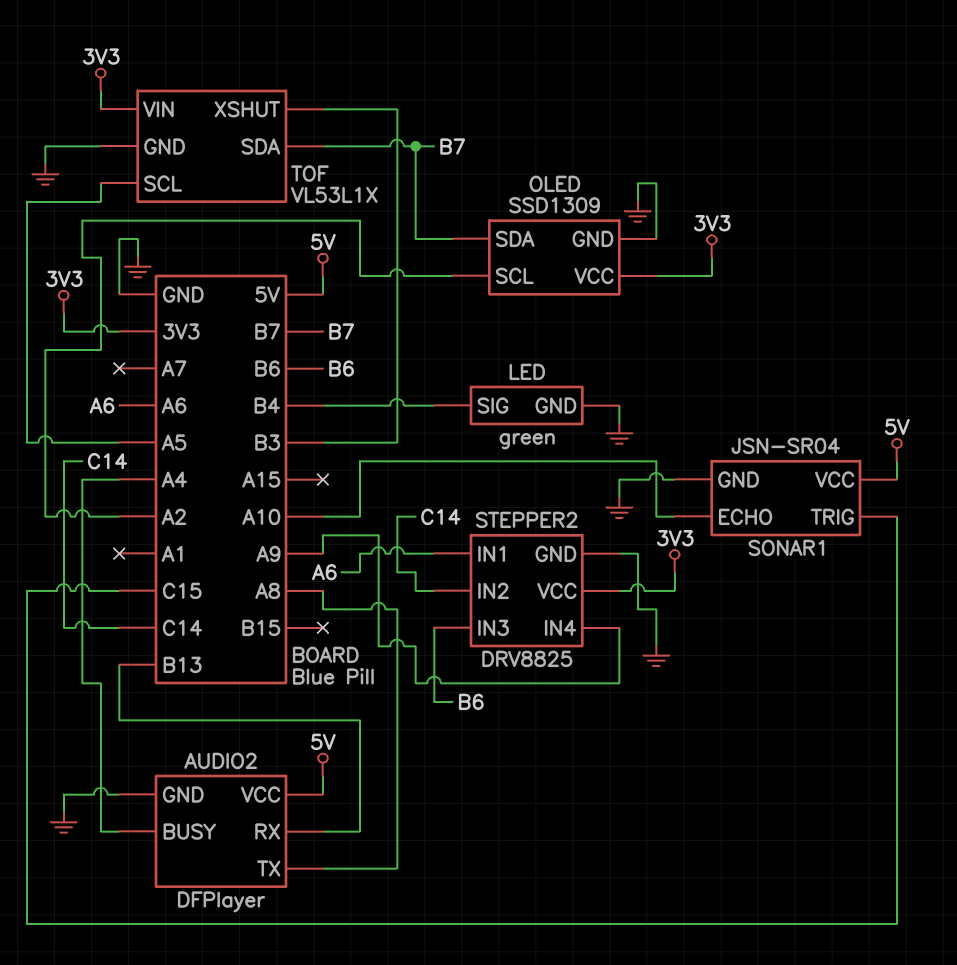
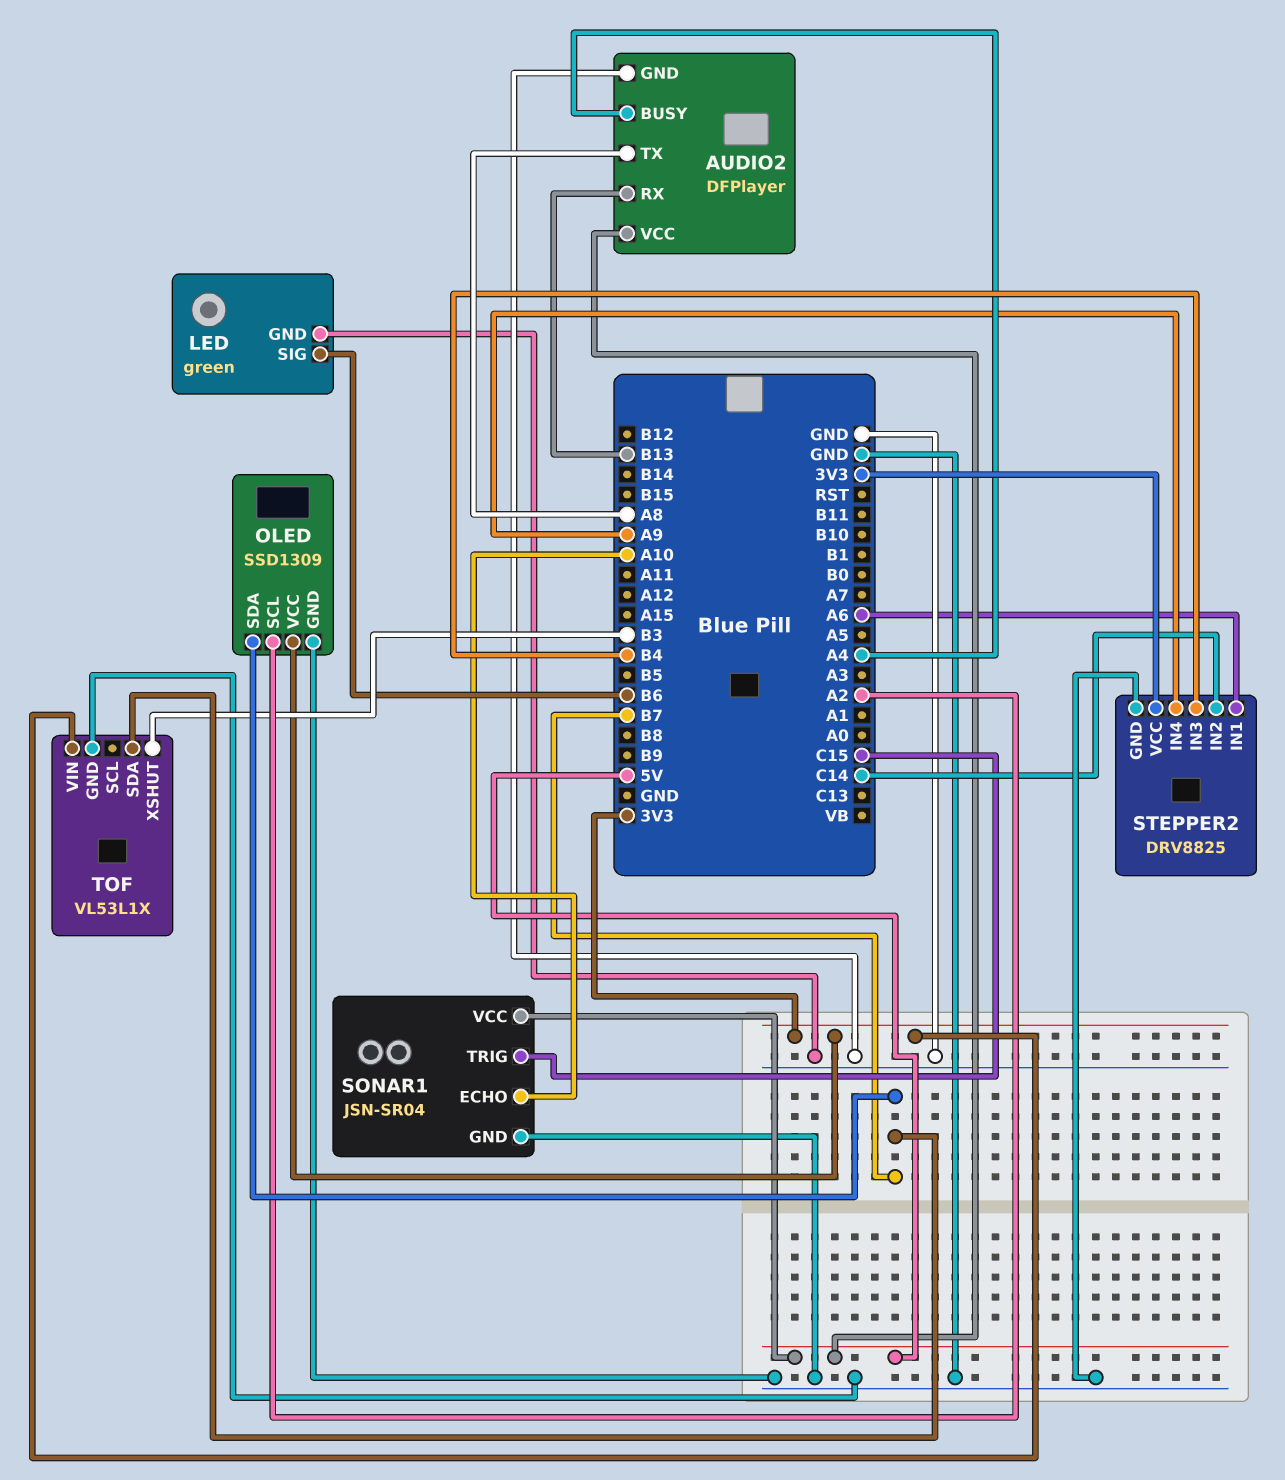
LED pin SIG: B4 -> B6
STEPPER2 pin IN3: B6 -> B4
TOF pin SCL: A5 -> none

